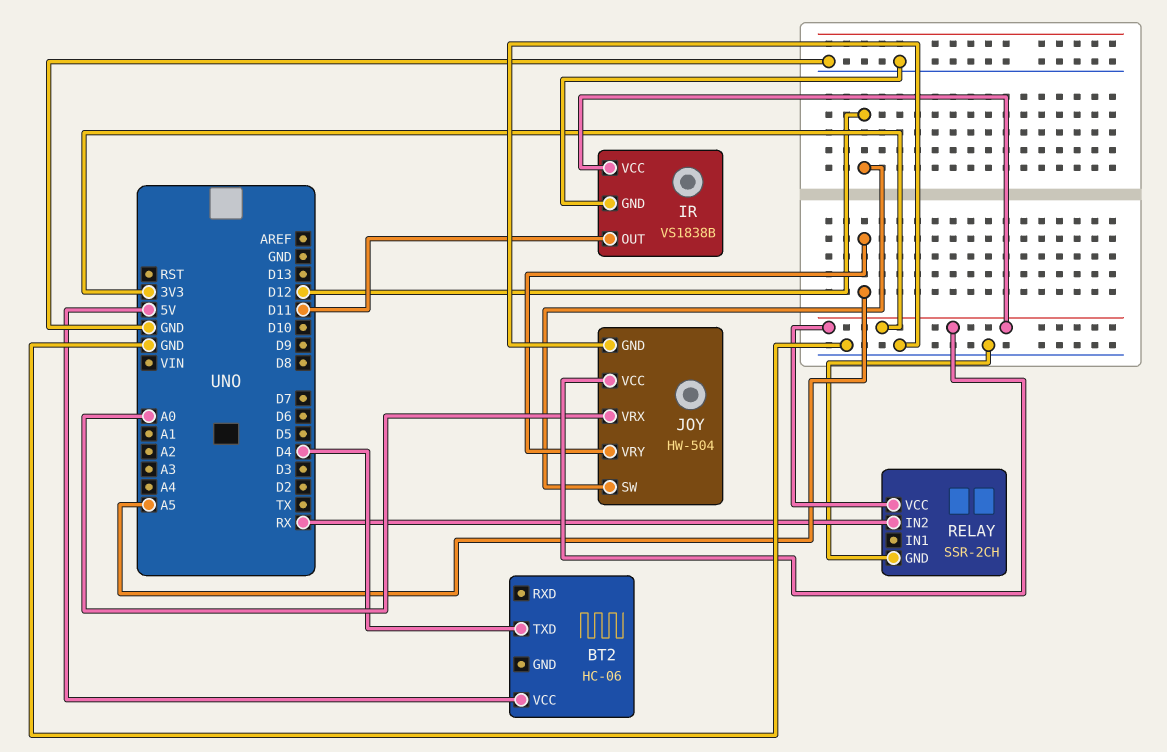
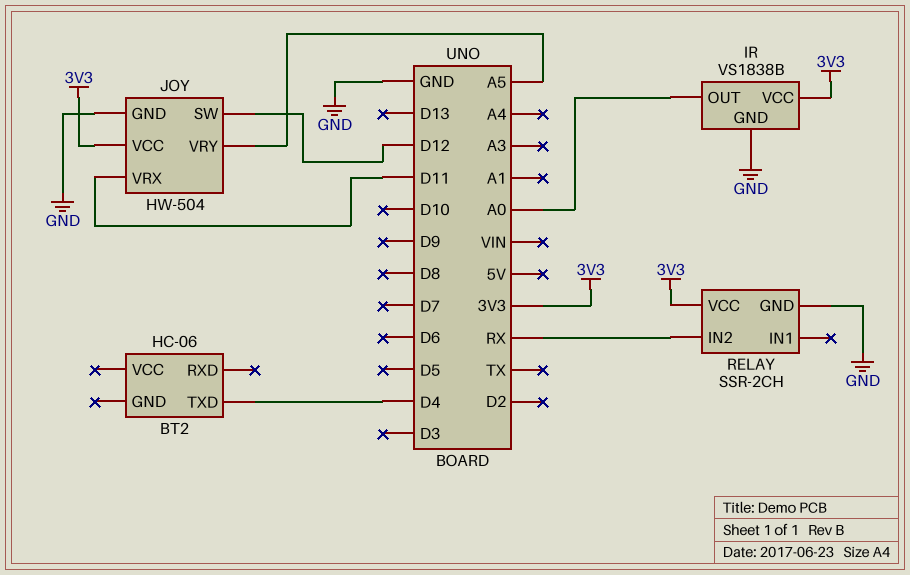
BT2 pin VCC: 5V -> none
IR pin OUT: D11 -> A0
JOY pin VRX: A0 -> D11

